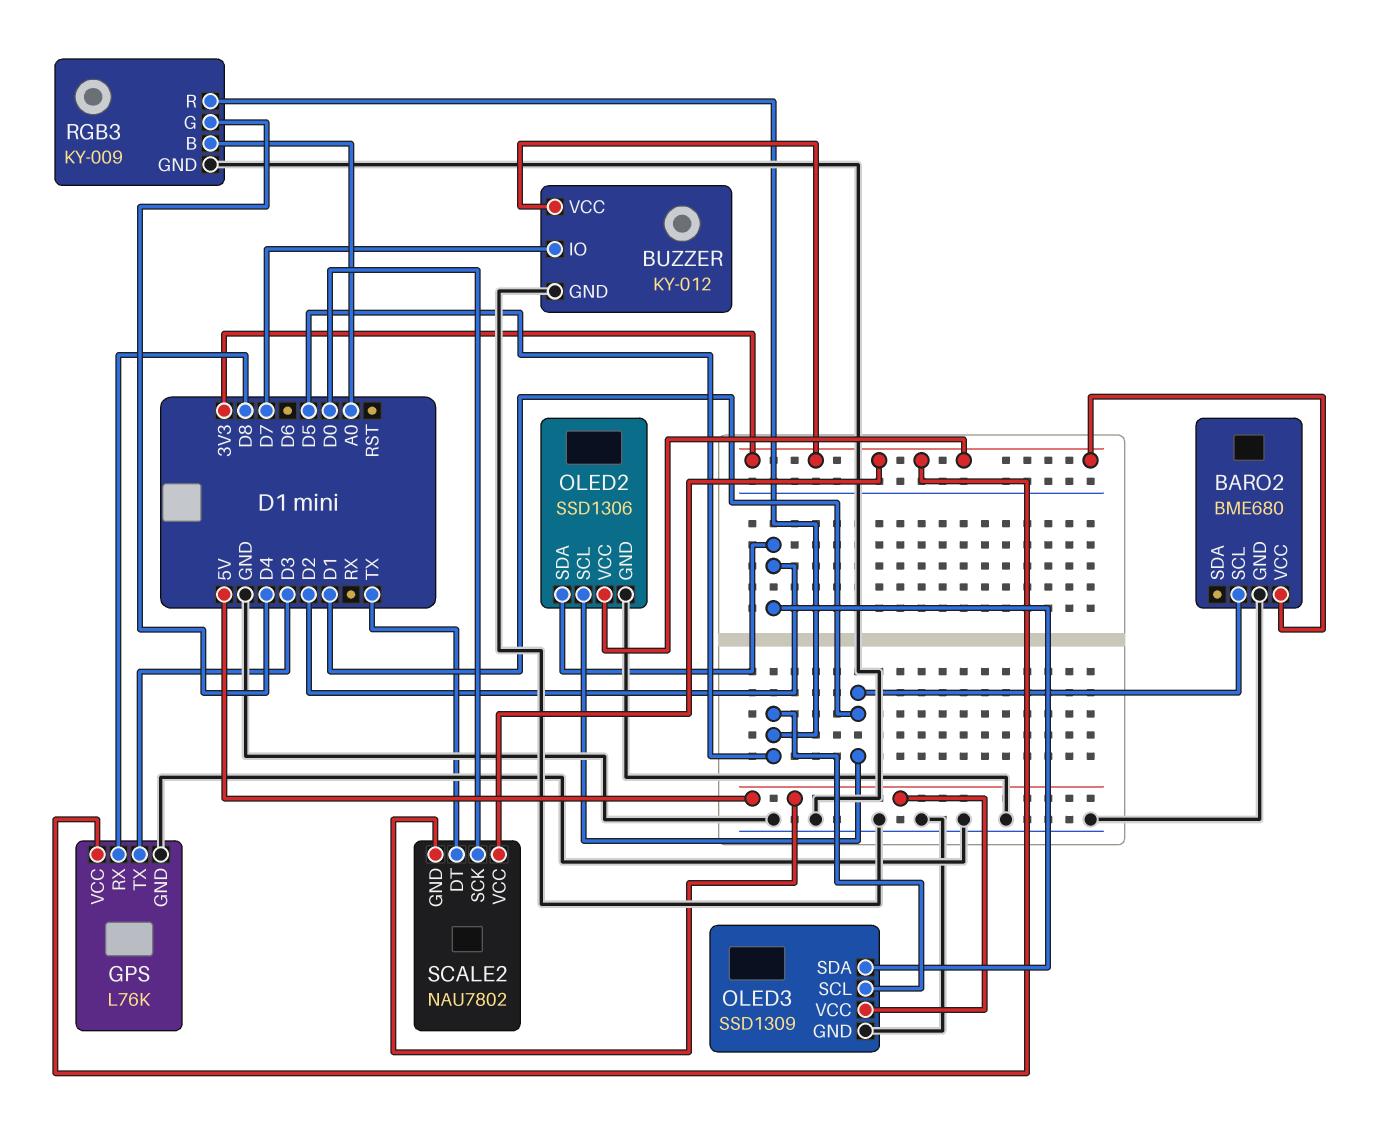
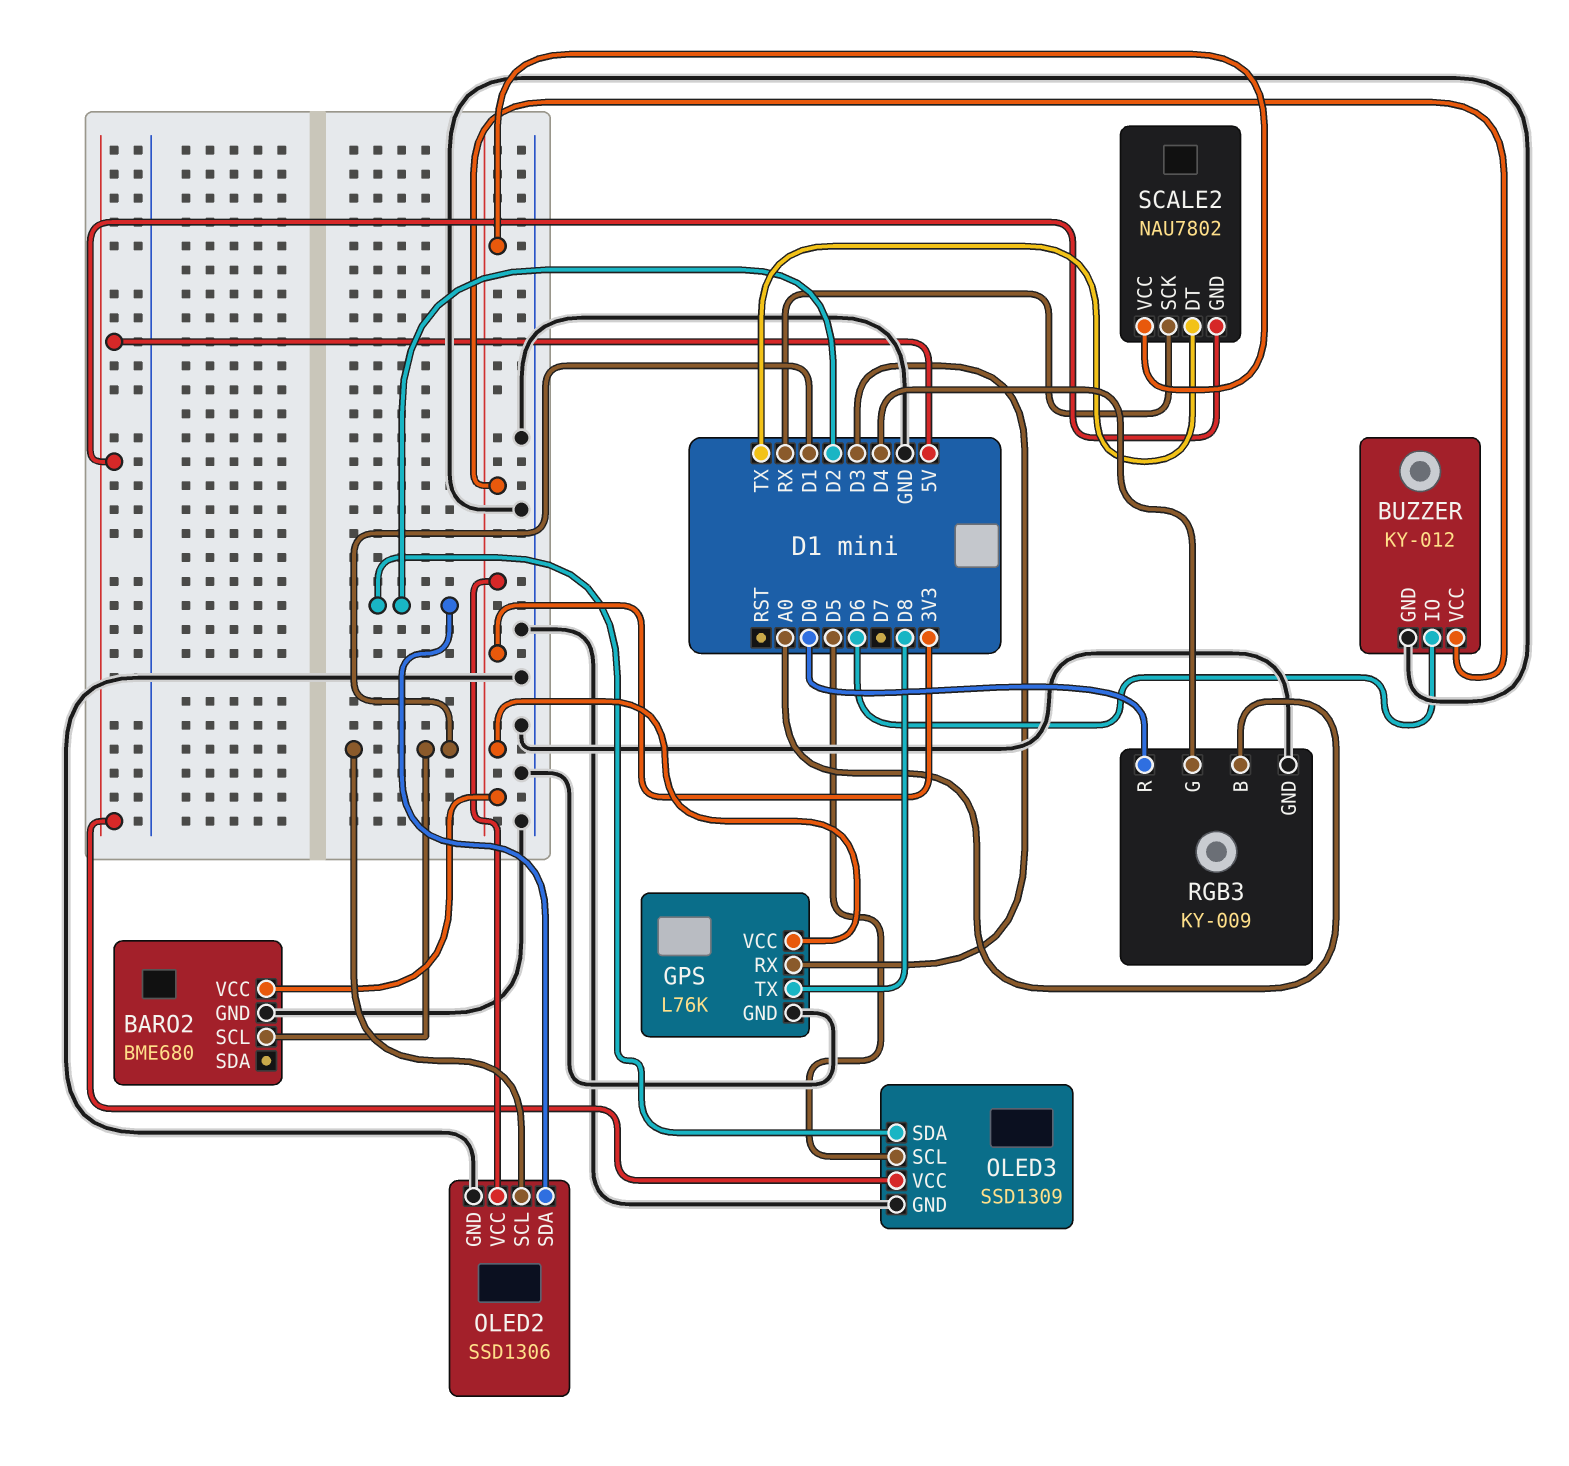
BUZZER pin IO: D7 -> D6
GPS pin RX: D8 -> D3
GPS pin TX: D3 -> D8
RGB3 pin R: D5 -> D0
SCALE2 pin SCK: D0 -> RX

